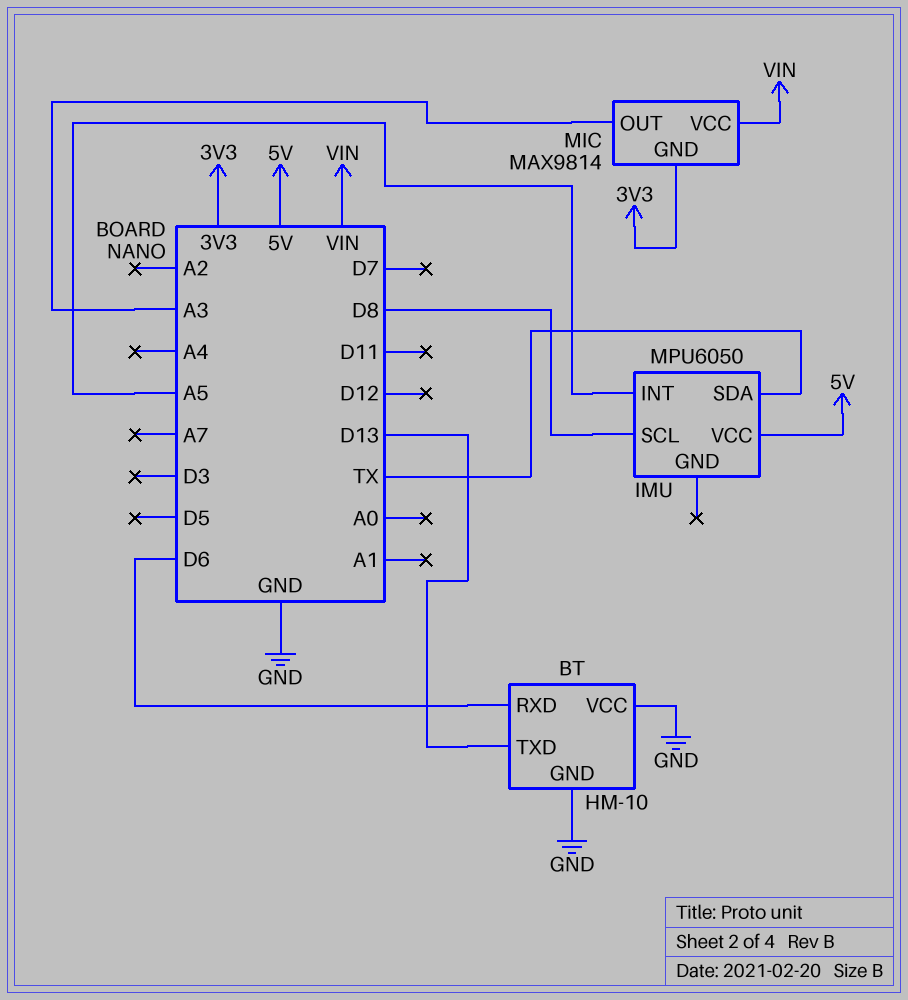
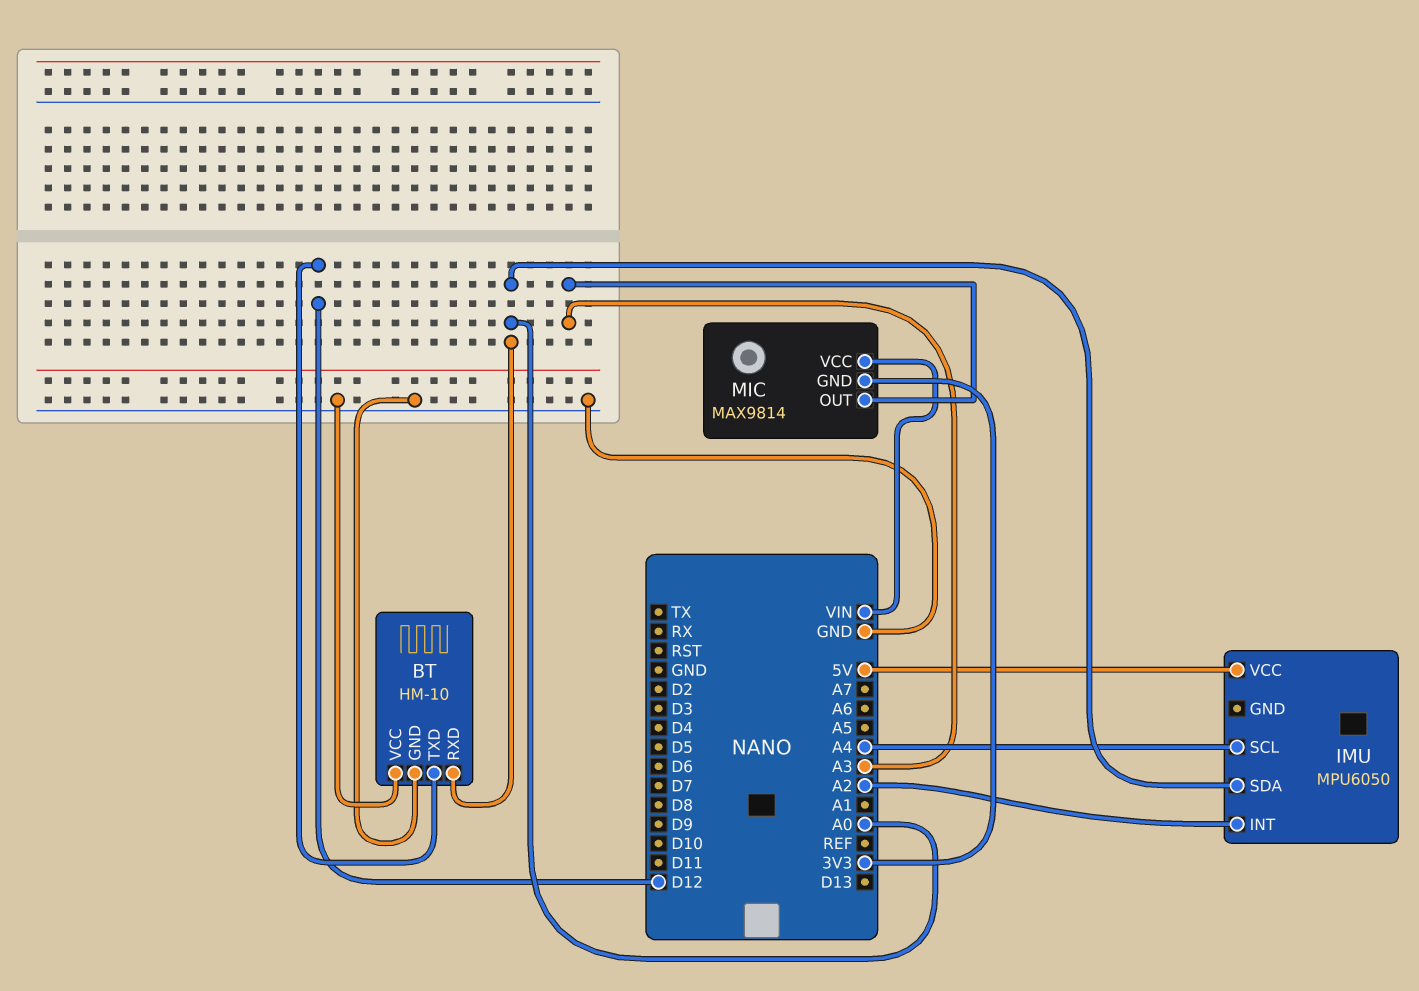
BT pin RXD: D6 -> A0
BT pin TXD: D13 -> D12
IMU pin INT: A5 -> A2
IMU pin SCL: D8 -> A4
IMU pin SDA: TX -> A0

